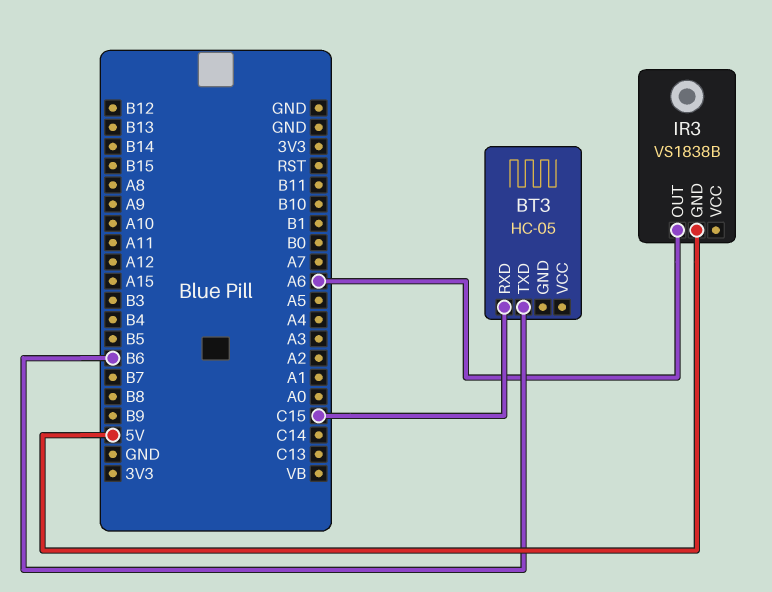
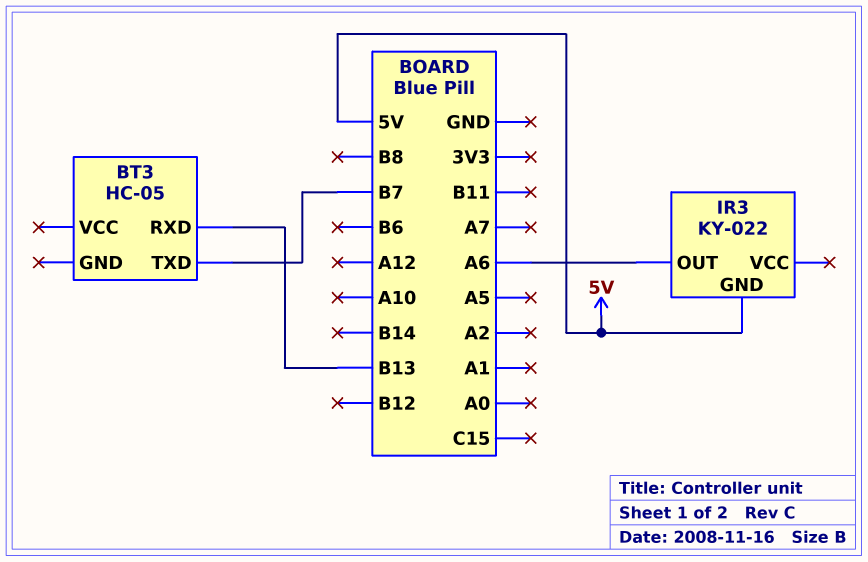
BT3 pin RXD: C15 -> B13
BT3 pin TXD: B6 -> B7
IR3: VS1838B -> KY-022

